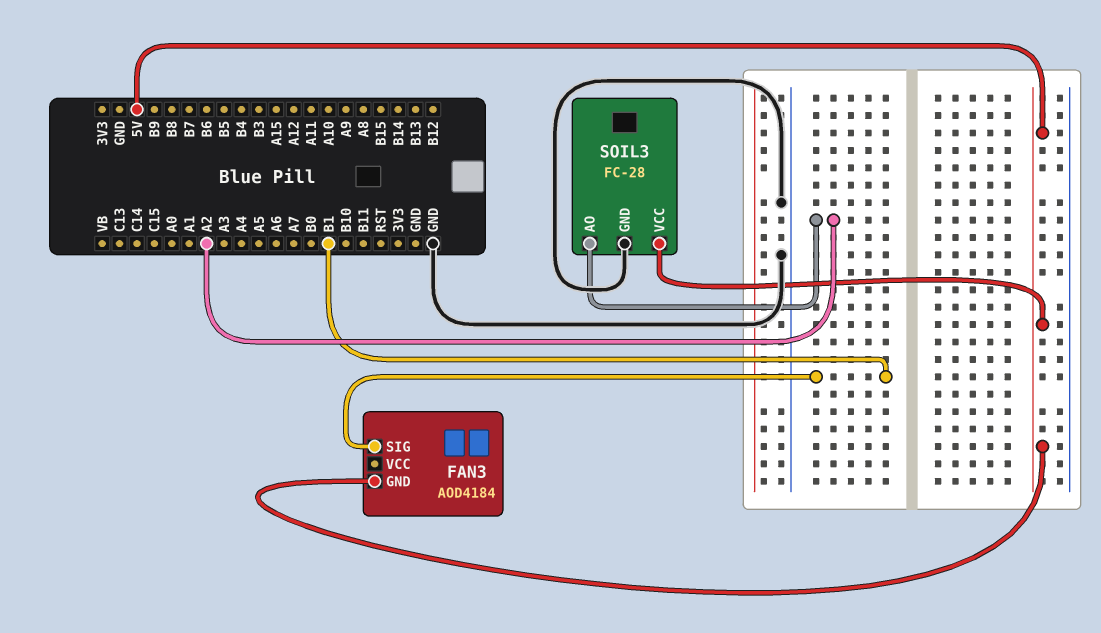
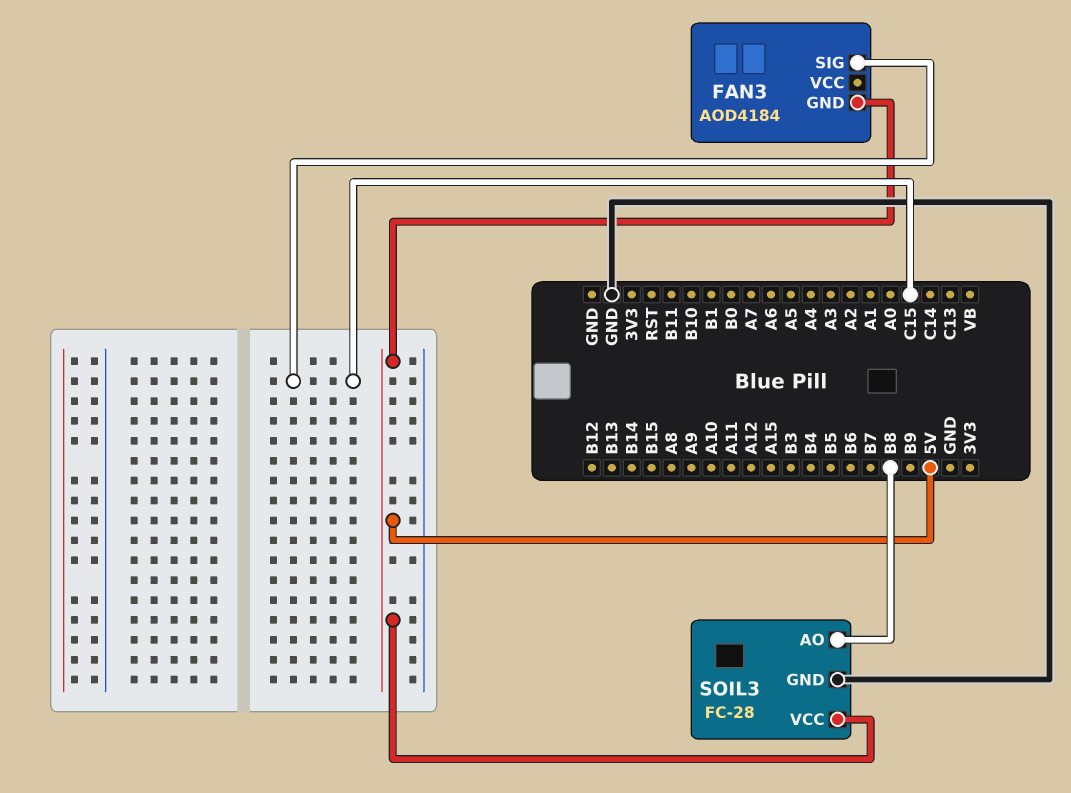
FAN3 pin SIG: B1 -> C15
SOIL3 pin AO: A2 -> B8

